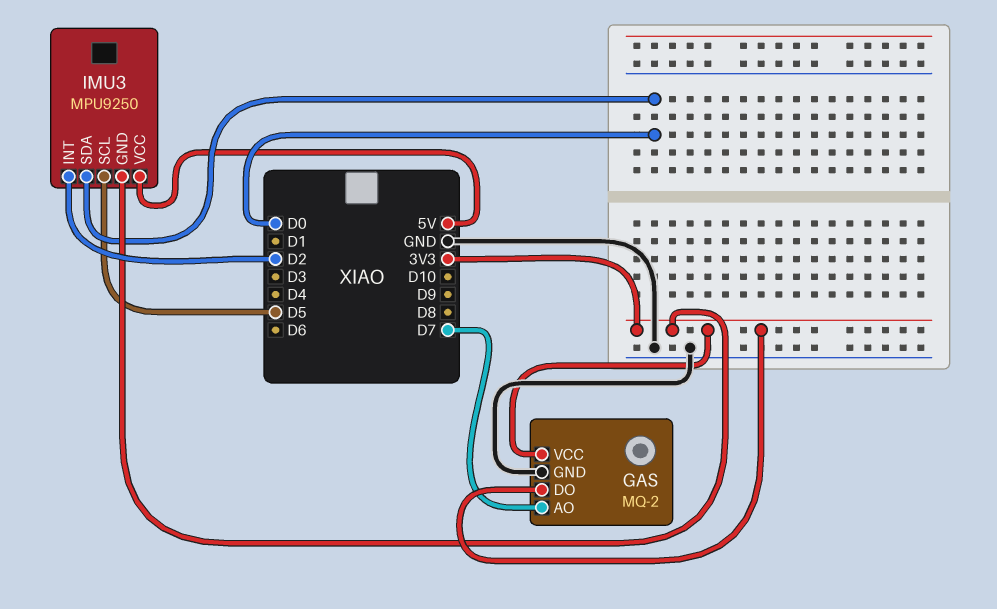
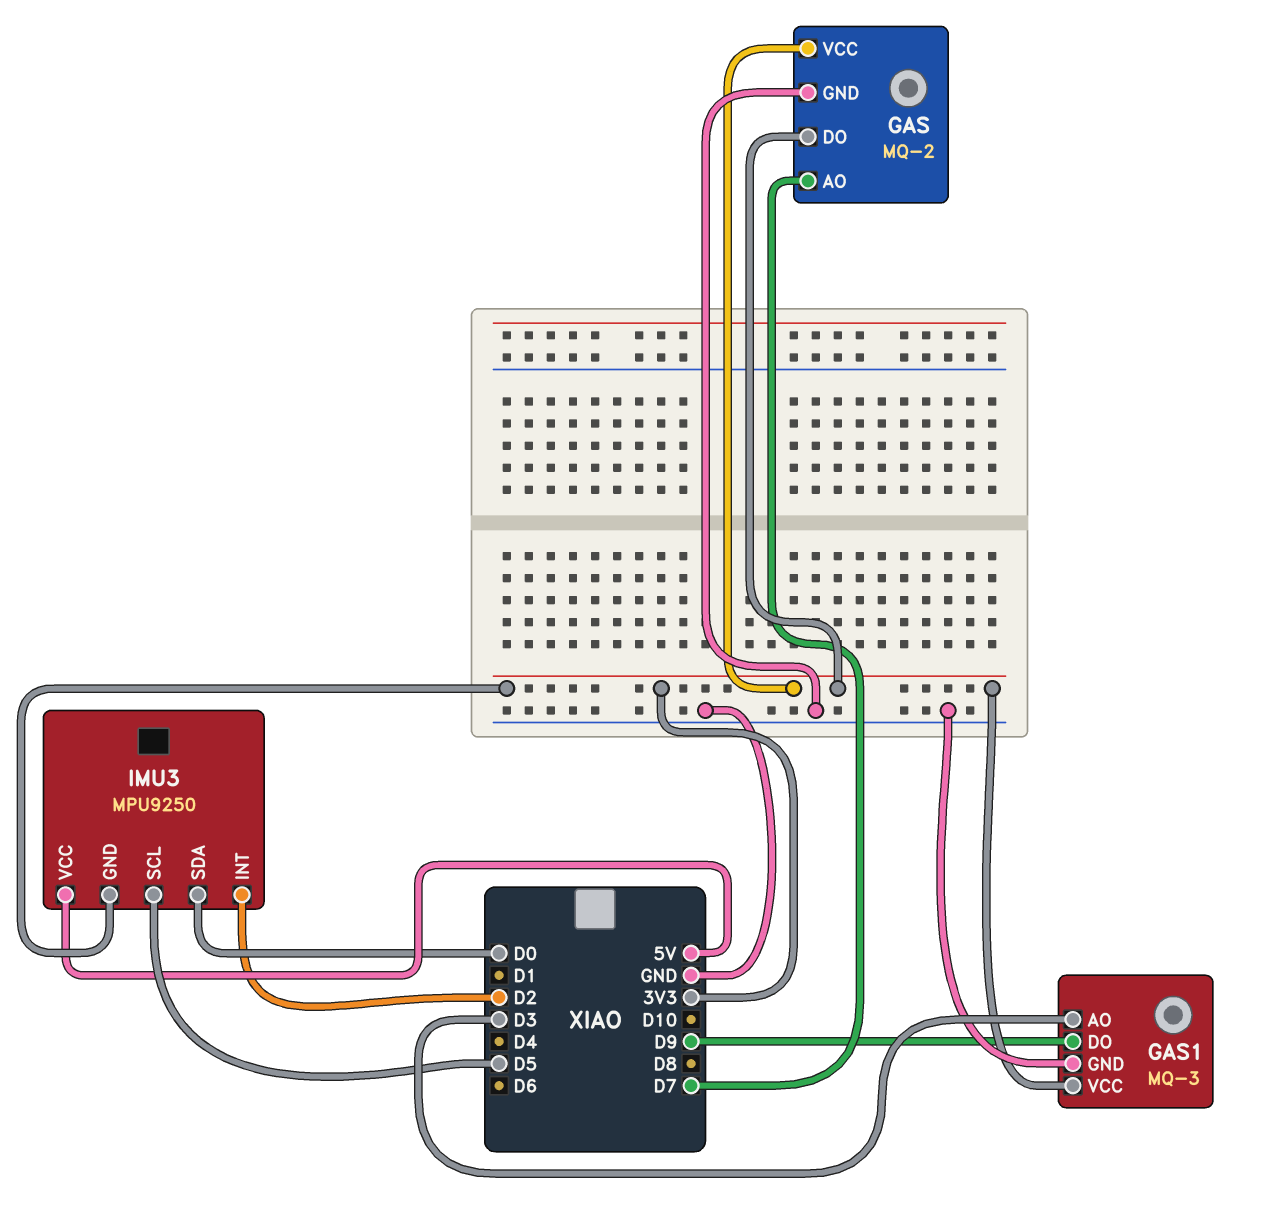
GAS1: none -> MQ-3
GAS1 pin AO: none -> D3
GAS1 pin DO: none -> D9
GAS1 pin GND: none -> GND
GAS1 pin VCC: none -> 3V3

